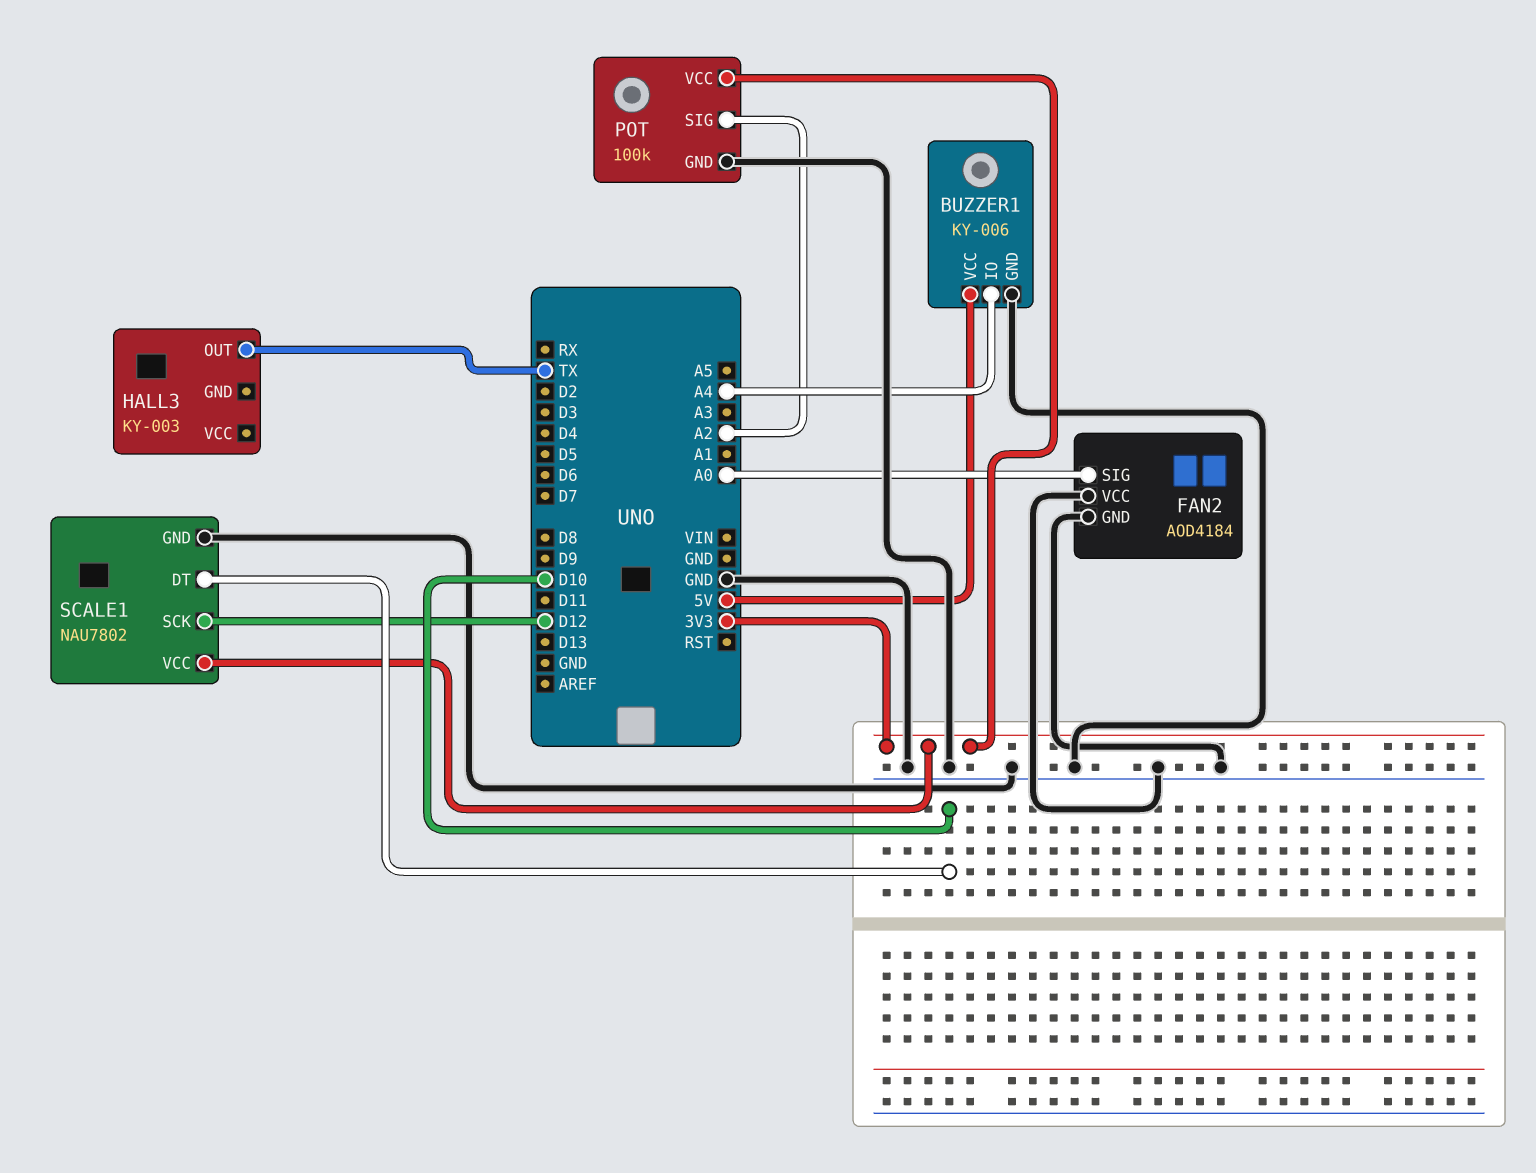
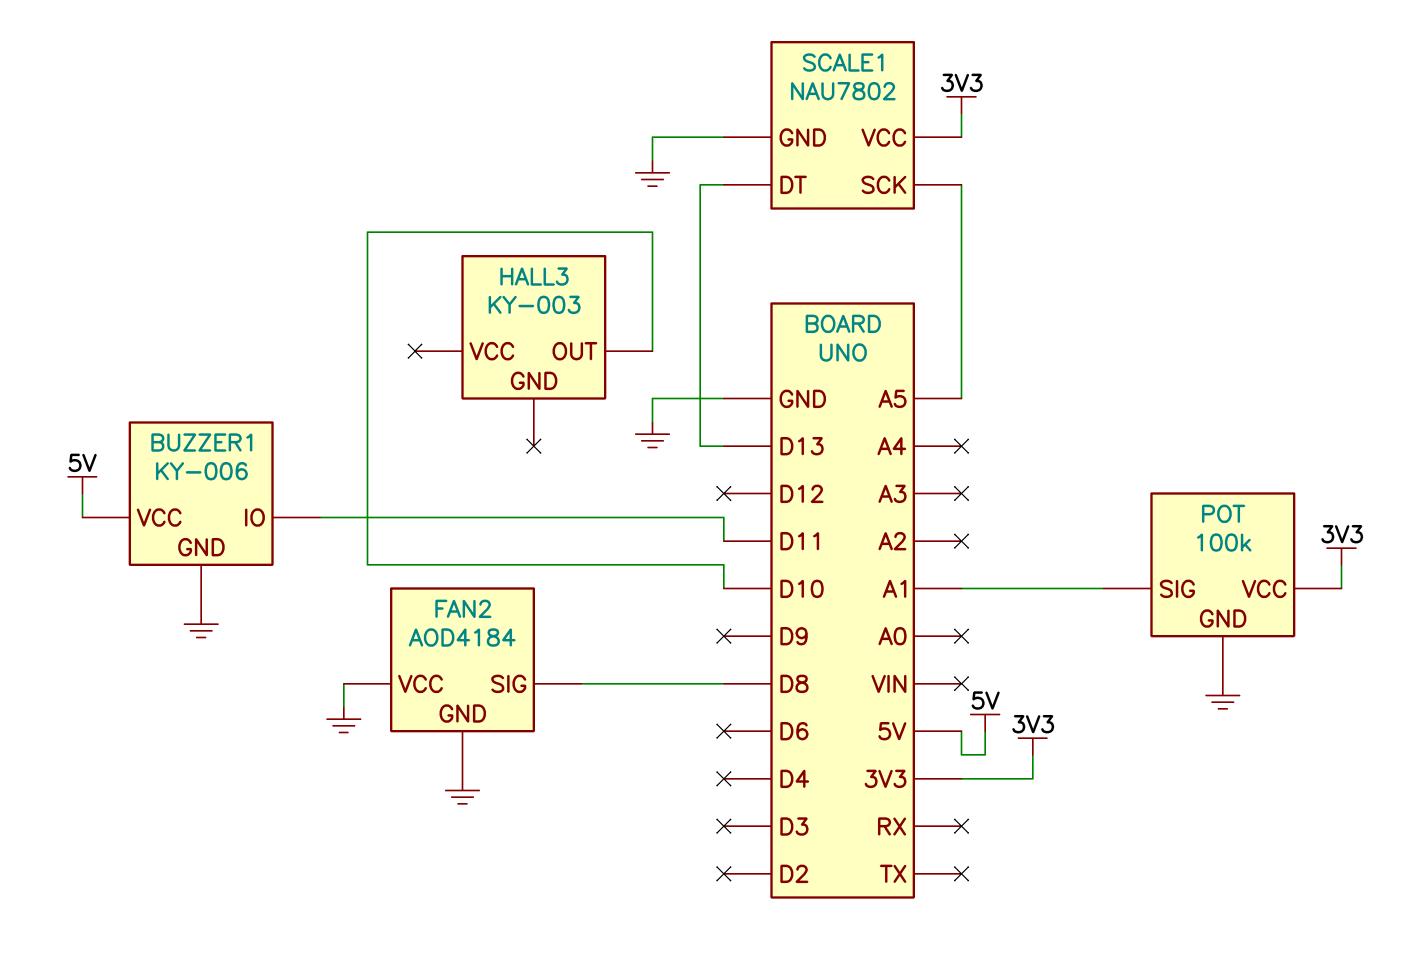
BUZZER1 pin IO: A4 -> D11
FAN2 pin SIG: A0 -> D8
HALL3 pin OUT: TX -> D10
POT pin SIG: A2 -> A1
SCALE1 pin DT: D10 -> D13
SCALE1 pin SCK: D12 -> A5

